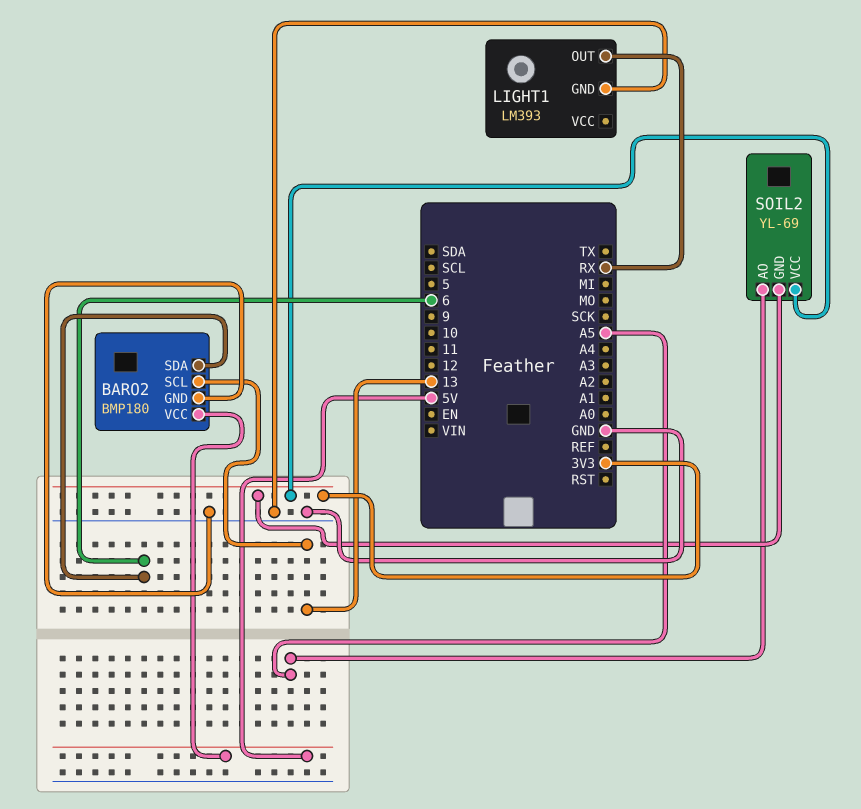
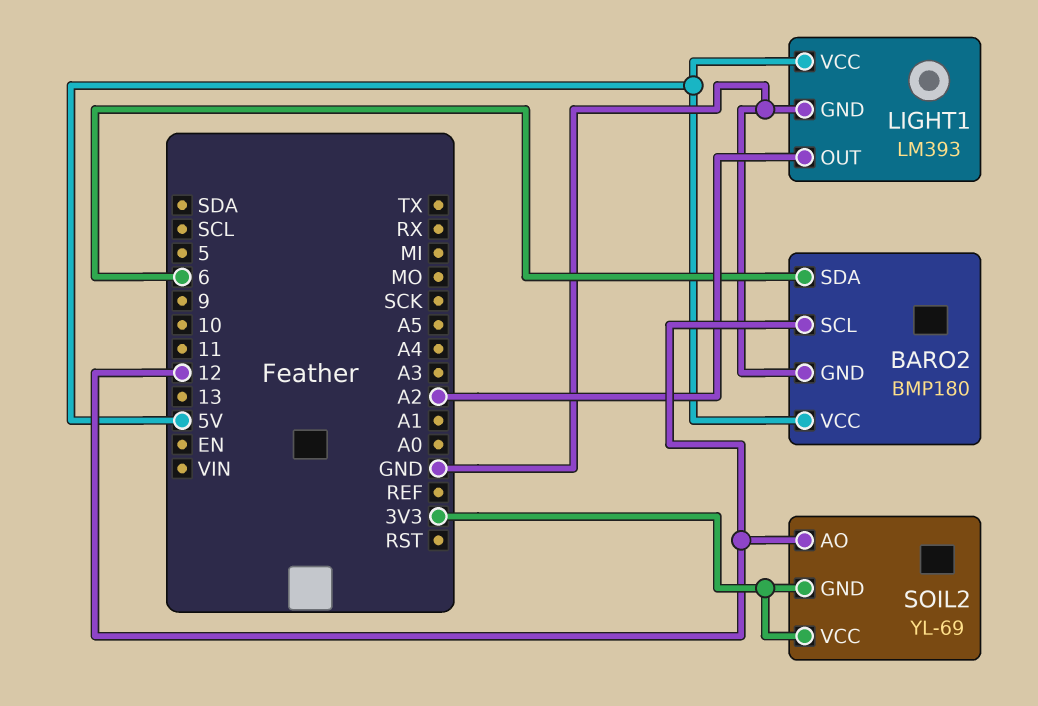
BARO2 pin SCL: 13 -> 12
LIGHT1 pin OUT: RX -> A2
LIGHT1 pin VCC: none -> 5V
SOIL2 pin AO: A5 -> 12

